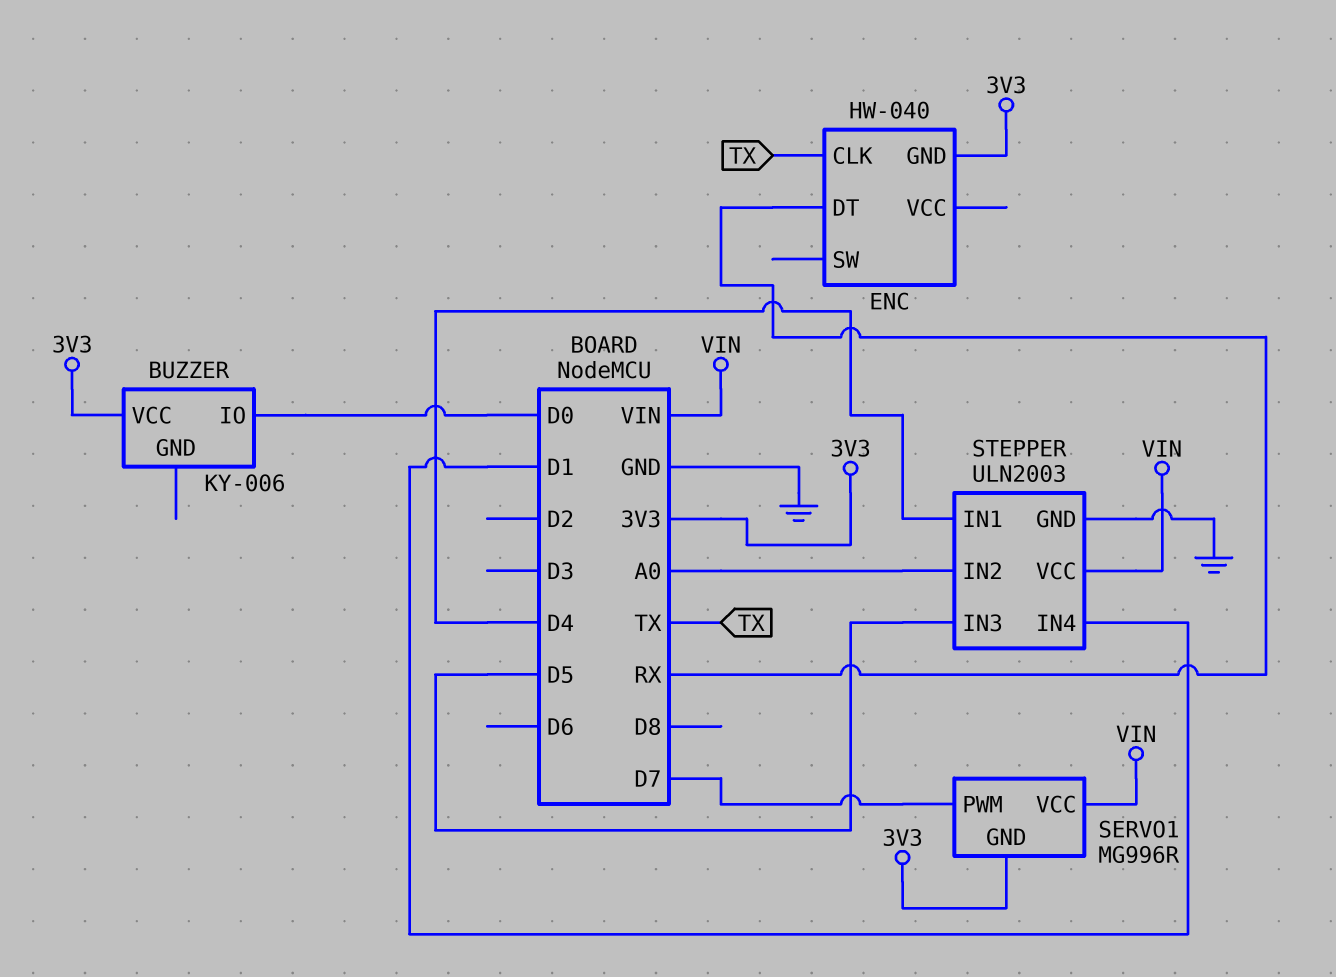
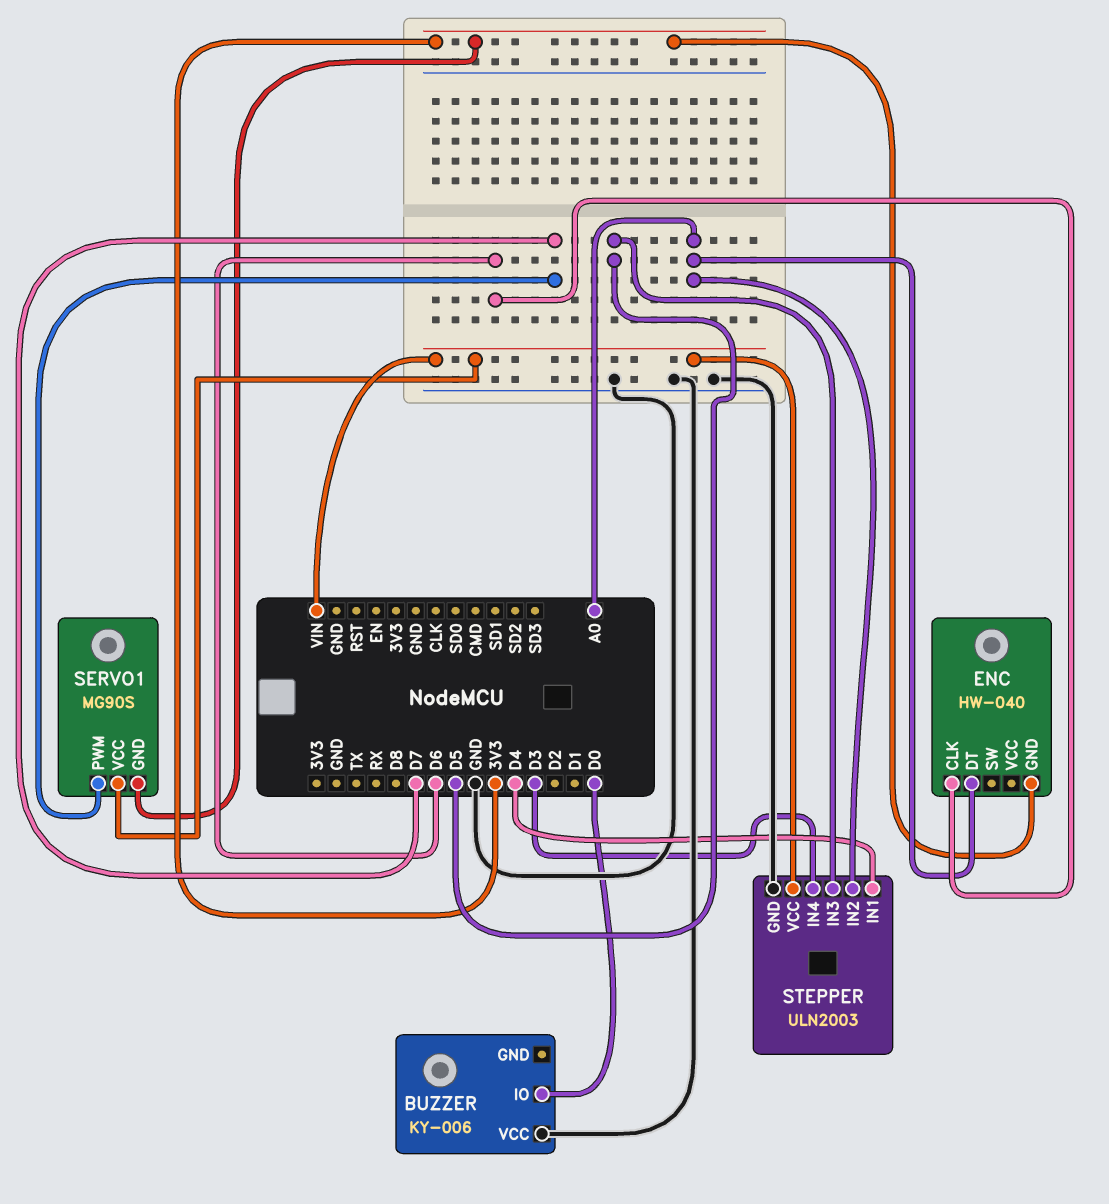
BUZZER pin VCC: 3V3 -> GND
ENC pin CLK: TX -> D6
ENC pin DT: RX -> A0
SERVO1: MG996R -> MG90S
STEPPER pin IN4: D1 -> D3

